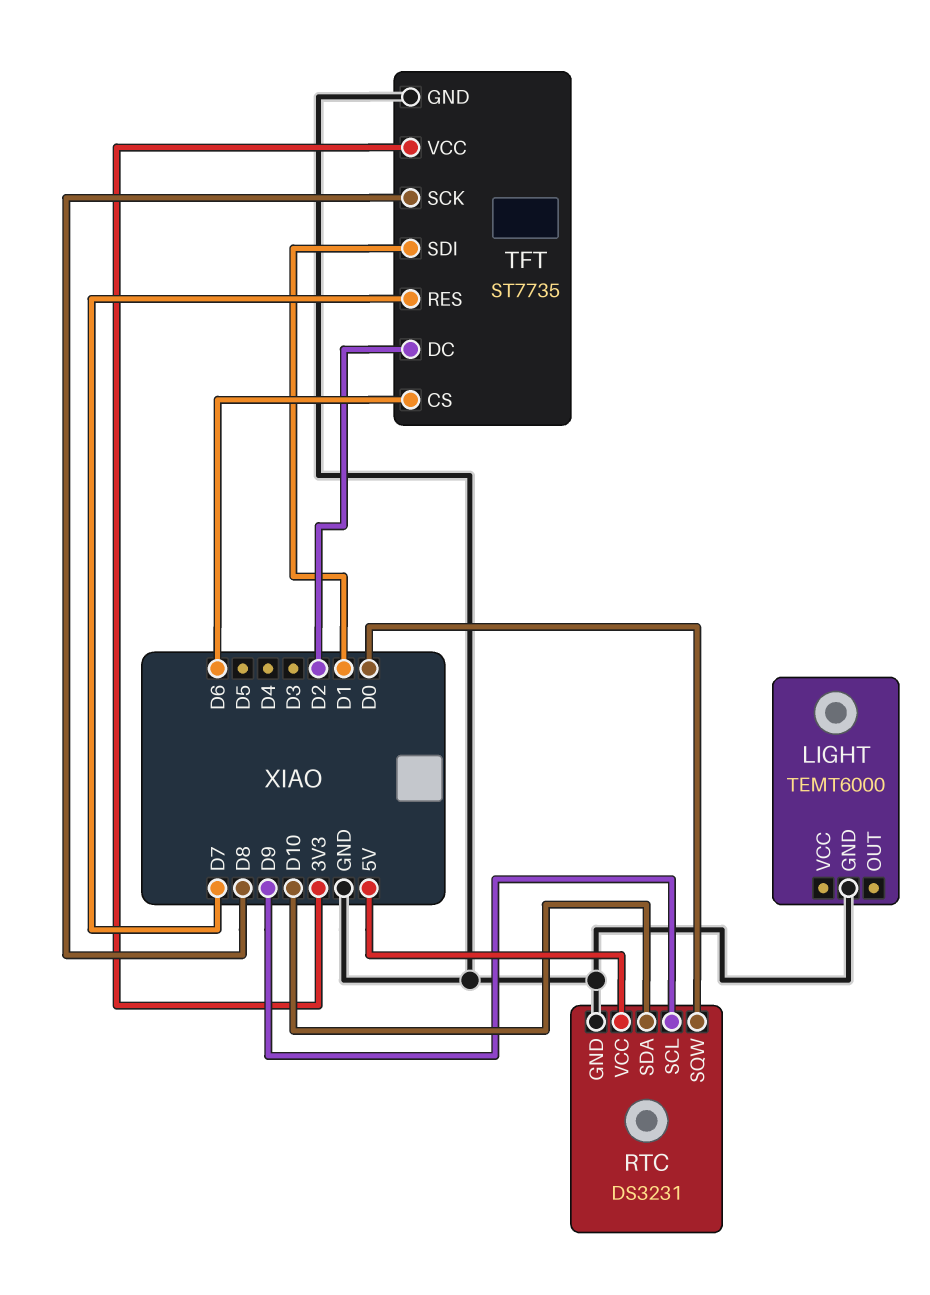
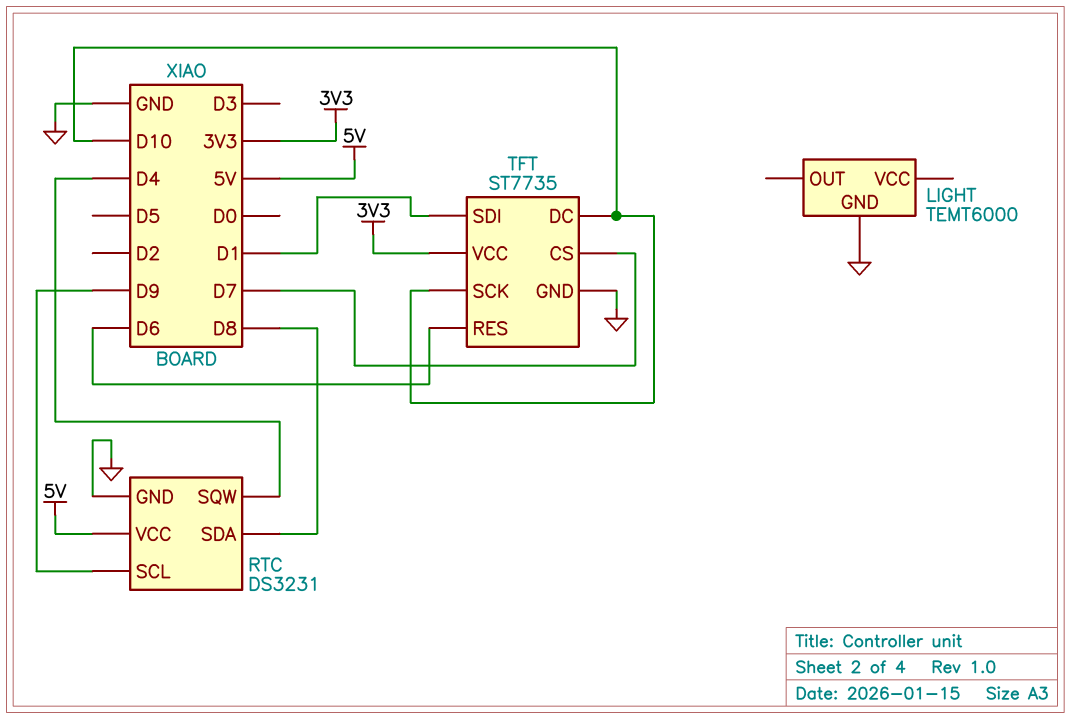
RTC pin SDA: D10 -> D8
RTC pin SQW: D0 -> D4
TFT pin CS: D6 -> D7
TFT pin DC: D2 -> D10
TFT pin RES: D7 -> D6
TFT pin SCK: D8 -> D10

